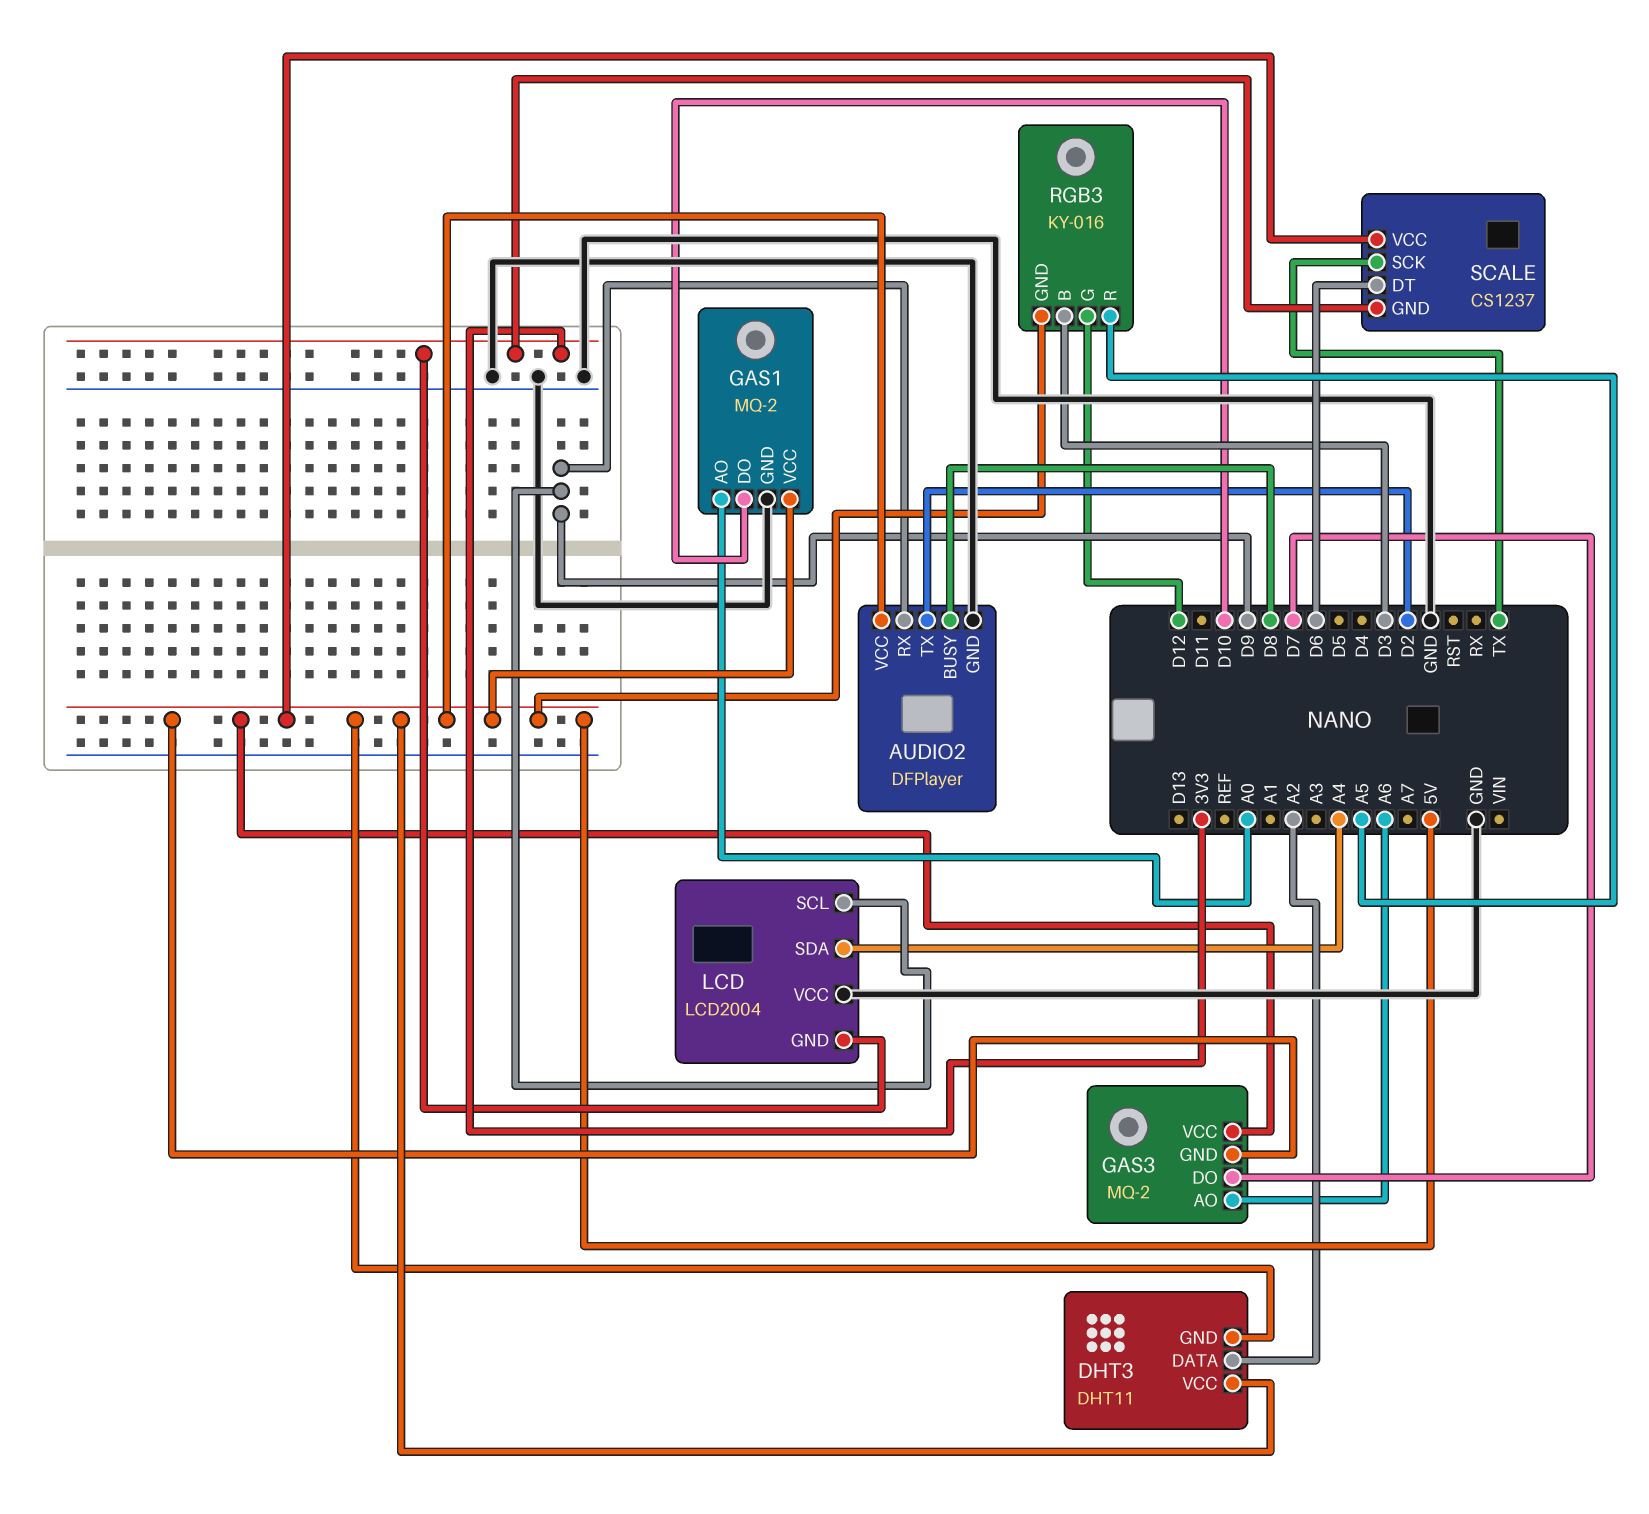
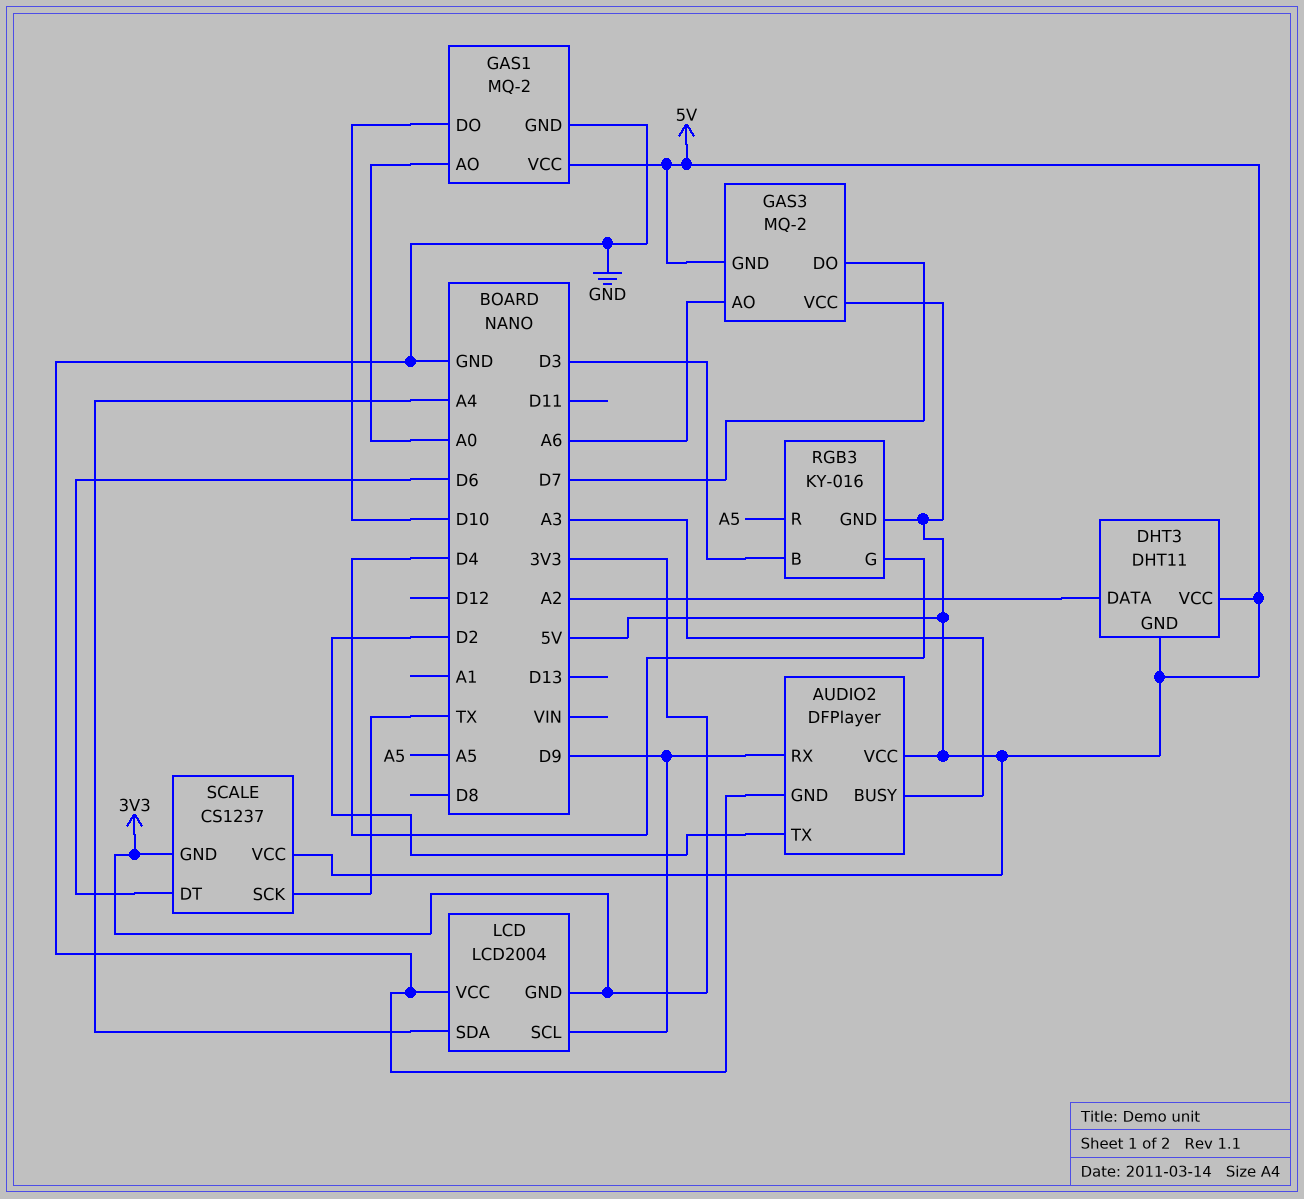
AUDIO2 pin BUSY: D8 -> A3
RGB3 pin G: D12 -> D4

